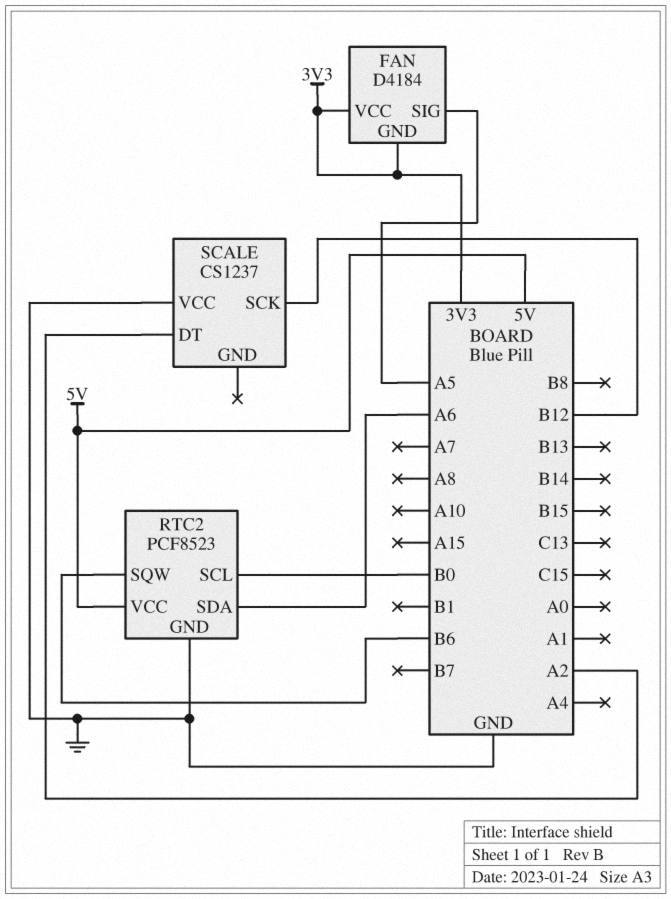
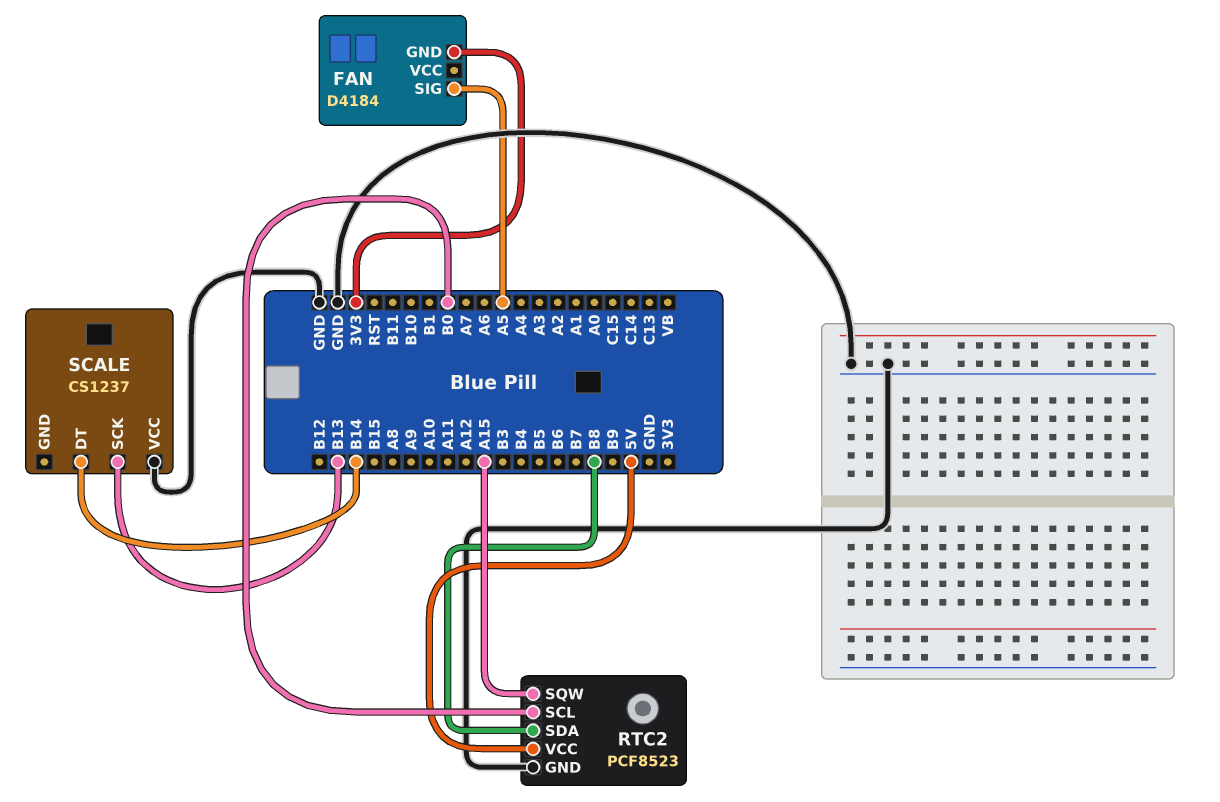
FAN pin VCC: 3V3 -> none
RTC2 pin SDA: A6 -> B8
RTC2 pin SQW: B6 -> A15
SCALE pin DT: A2 -> B14
SCALE pin SCK: B12 -> B13

